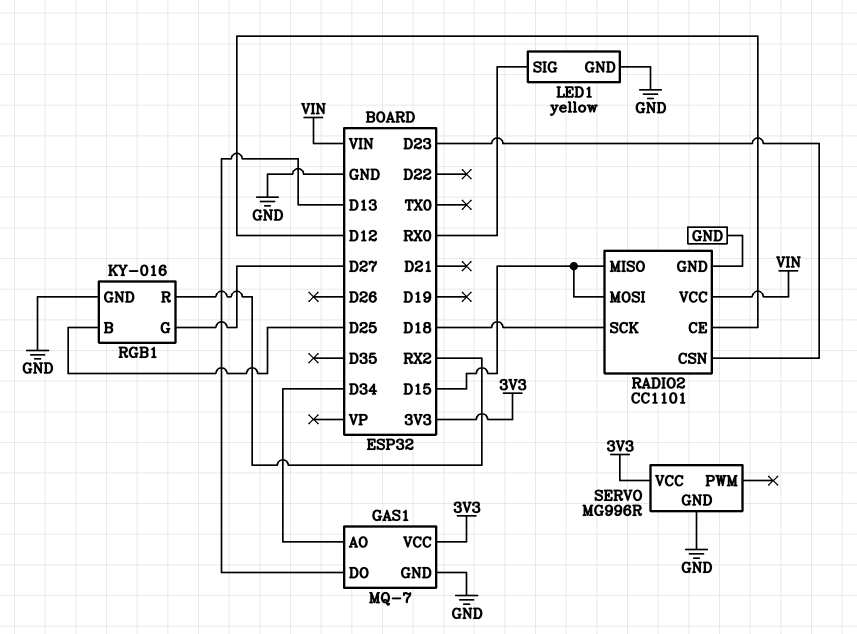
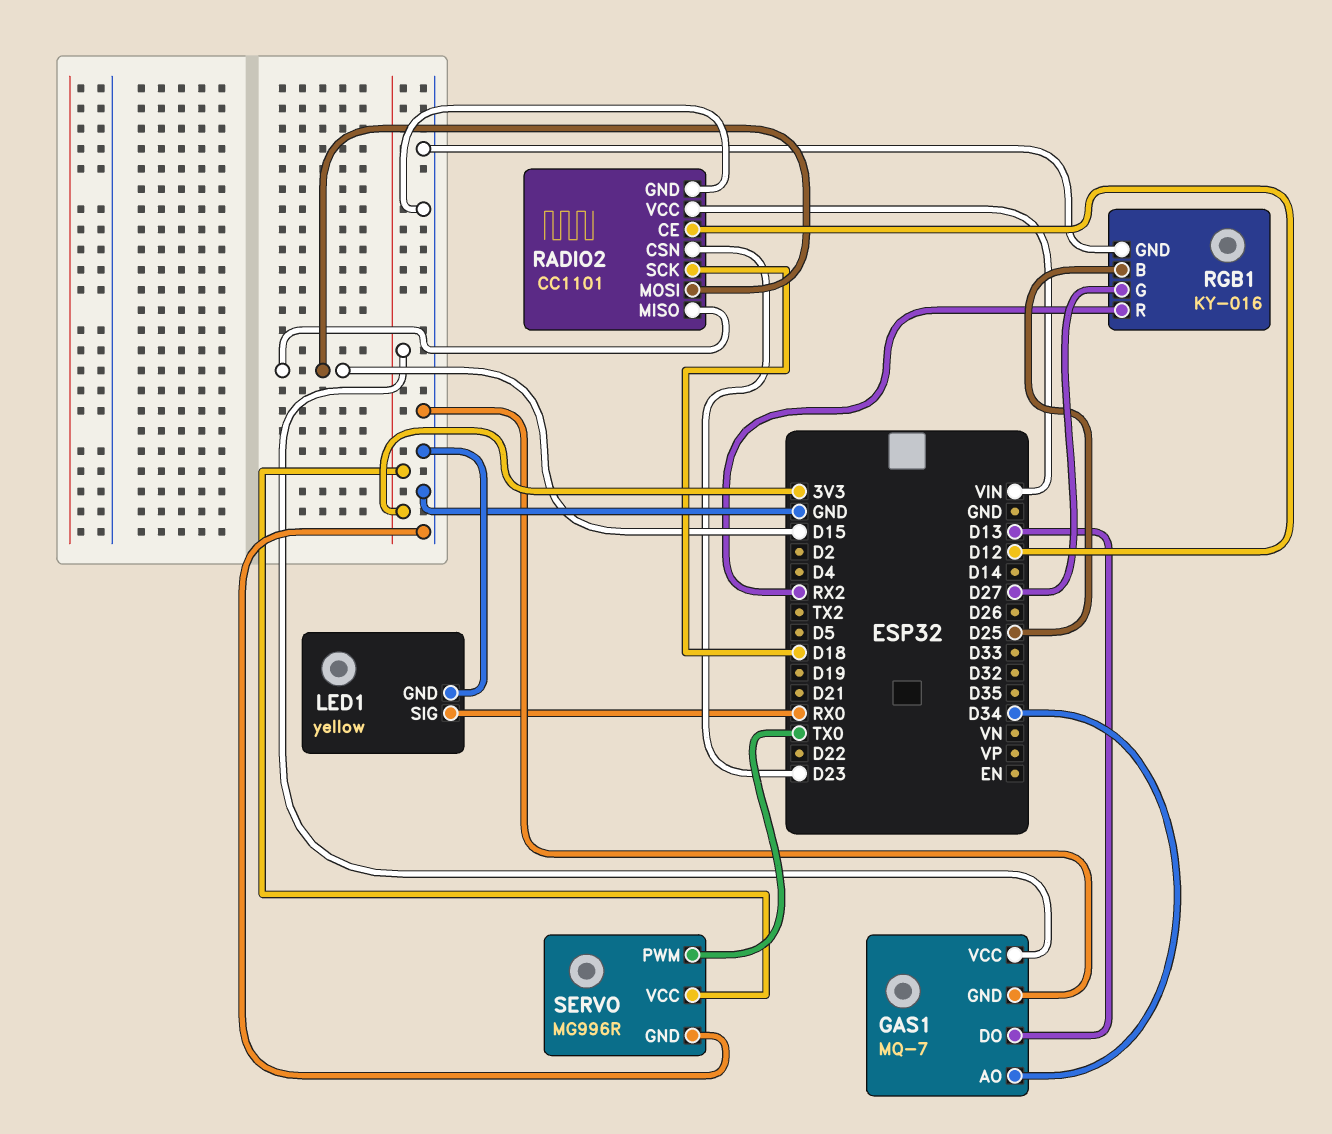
SERVO pin PWM: none -> TX0

